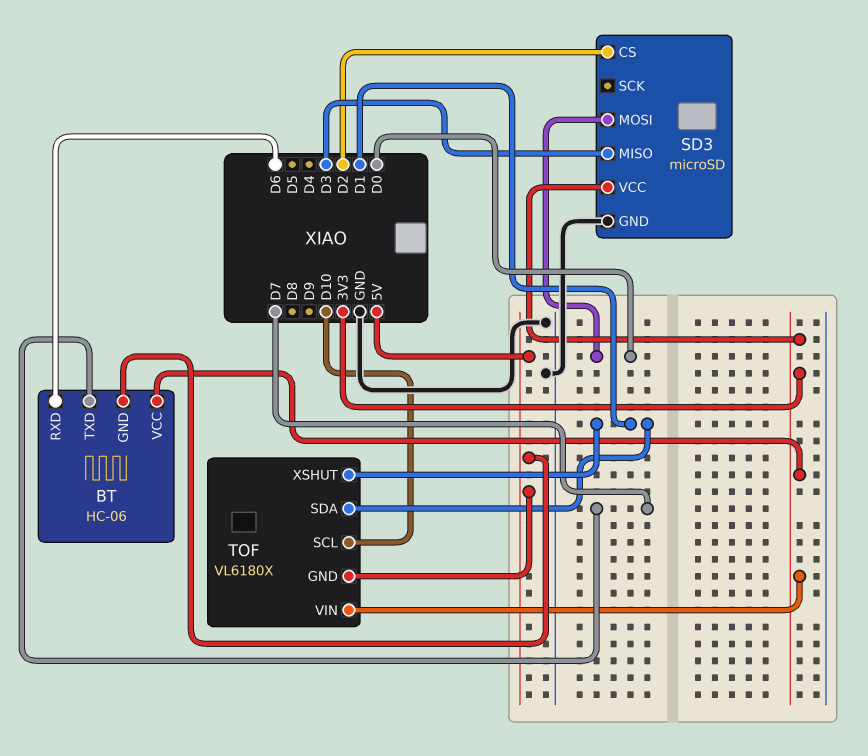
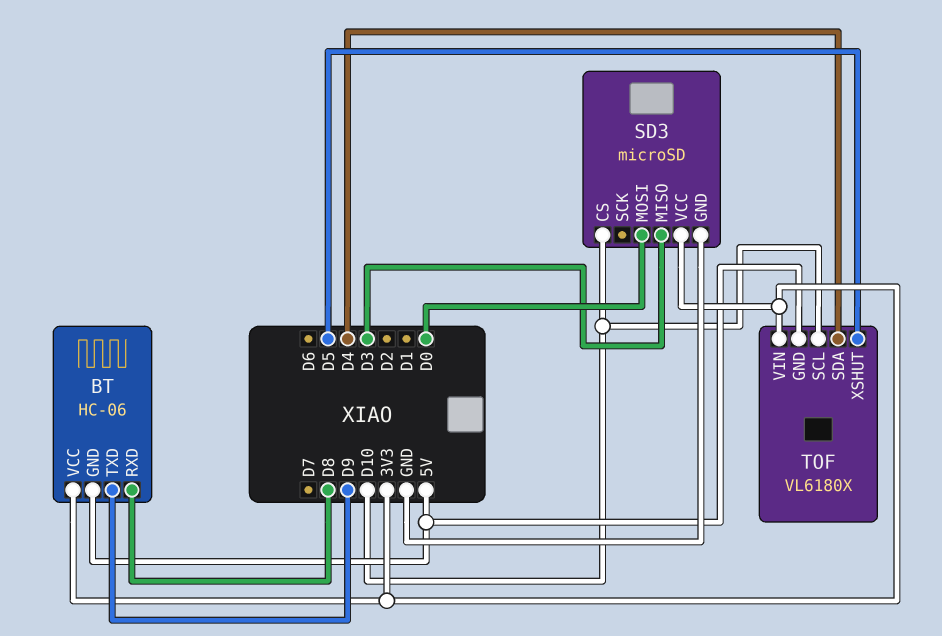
BT pin RXD: D6 -> D8
BT pin TXD: D7 -> D9
SD3 pin CS: D2 -> D10
TOF pin SDA: D1 -> D4
TOF pin XSHUT: D1 -> D5

